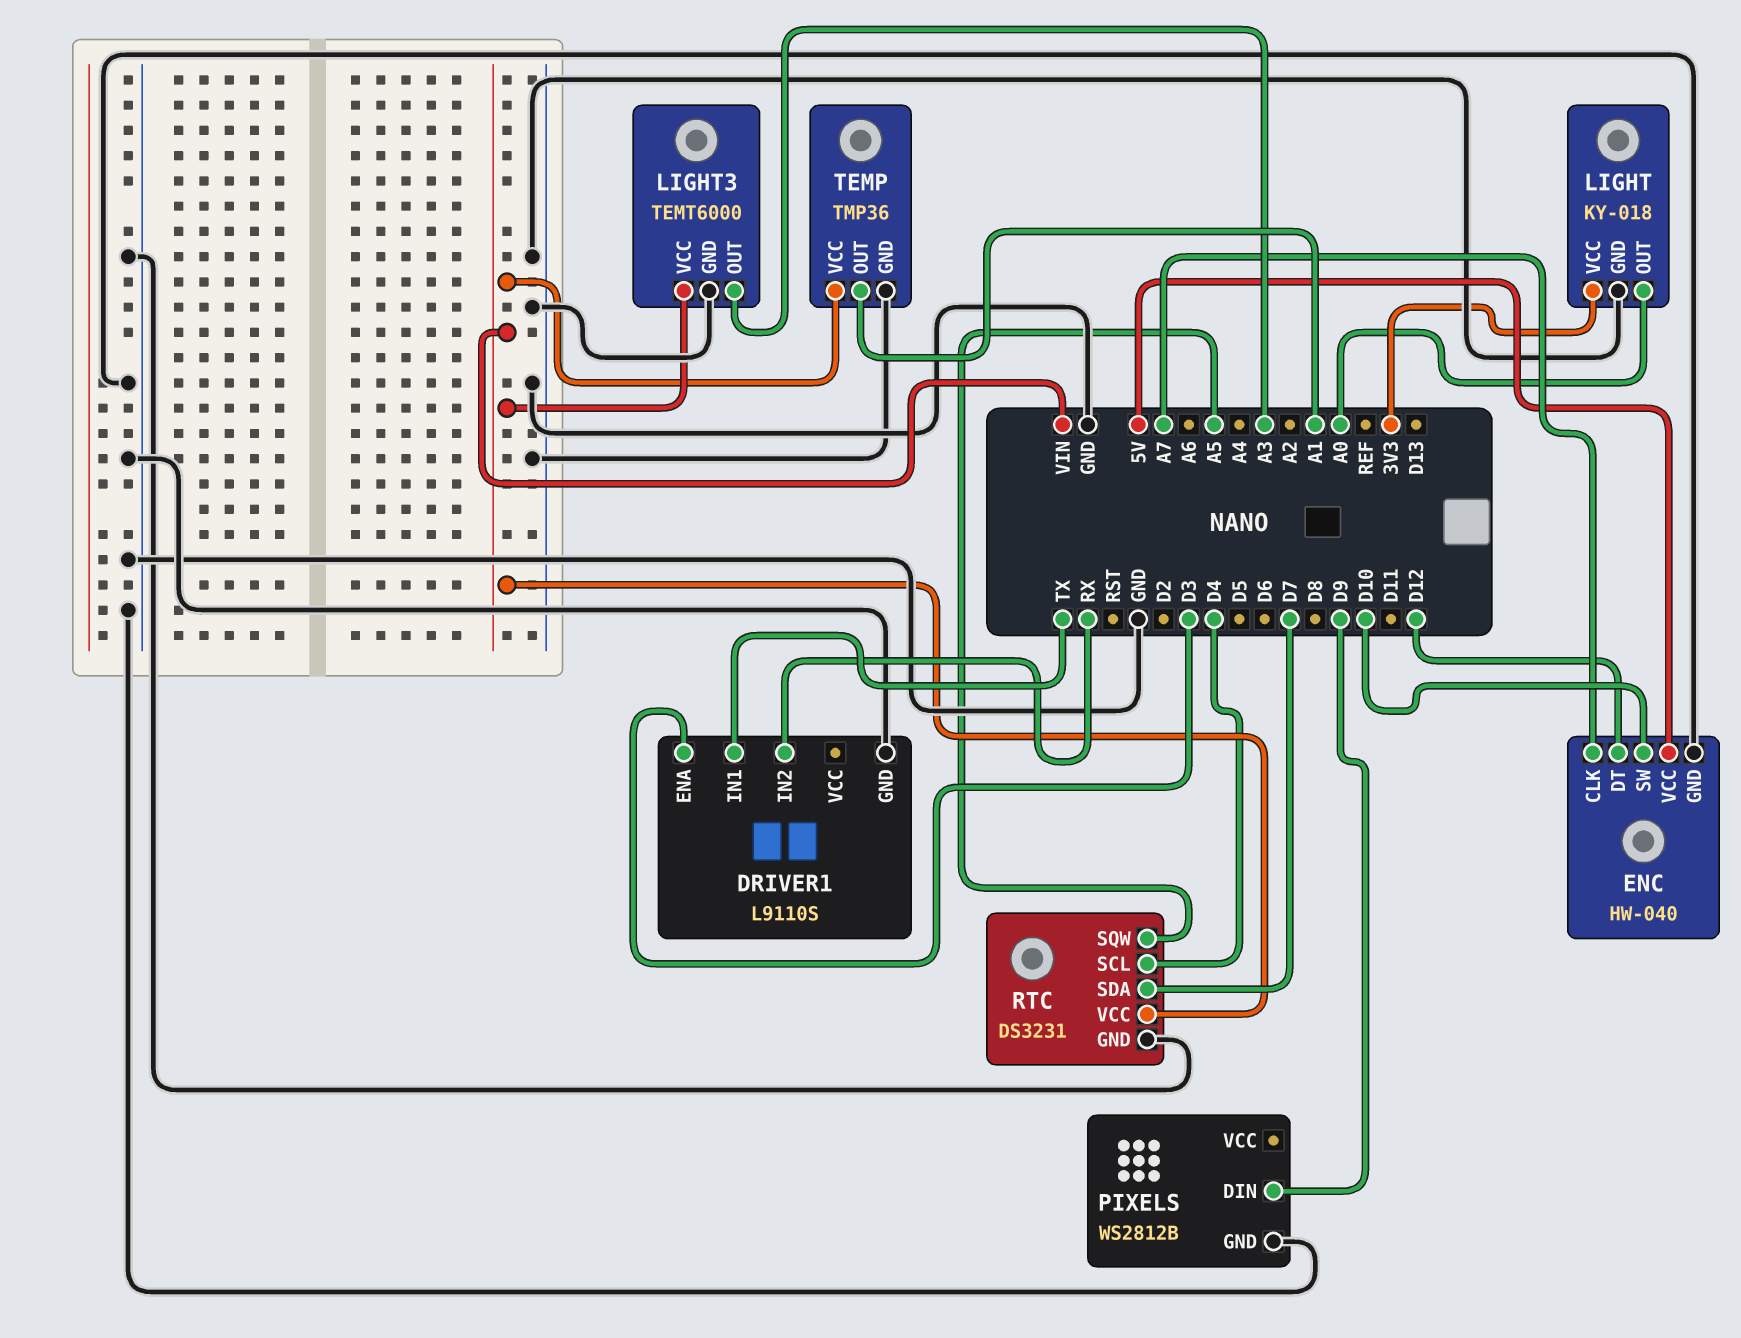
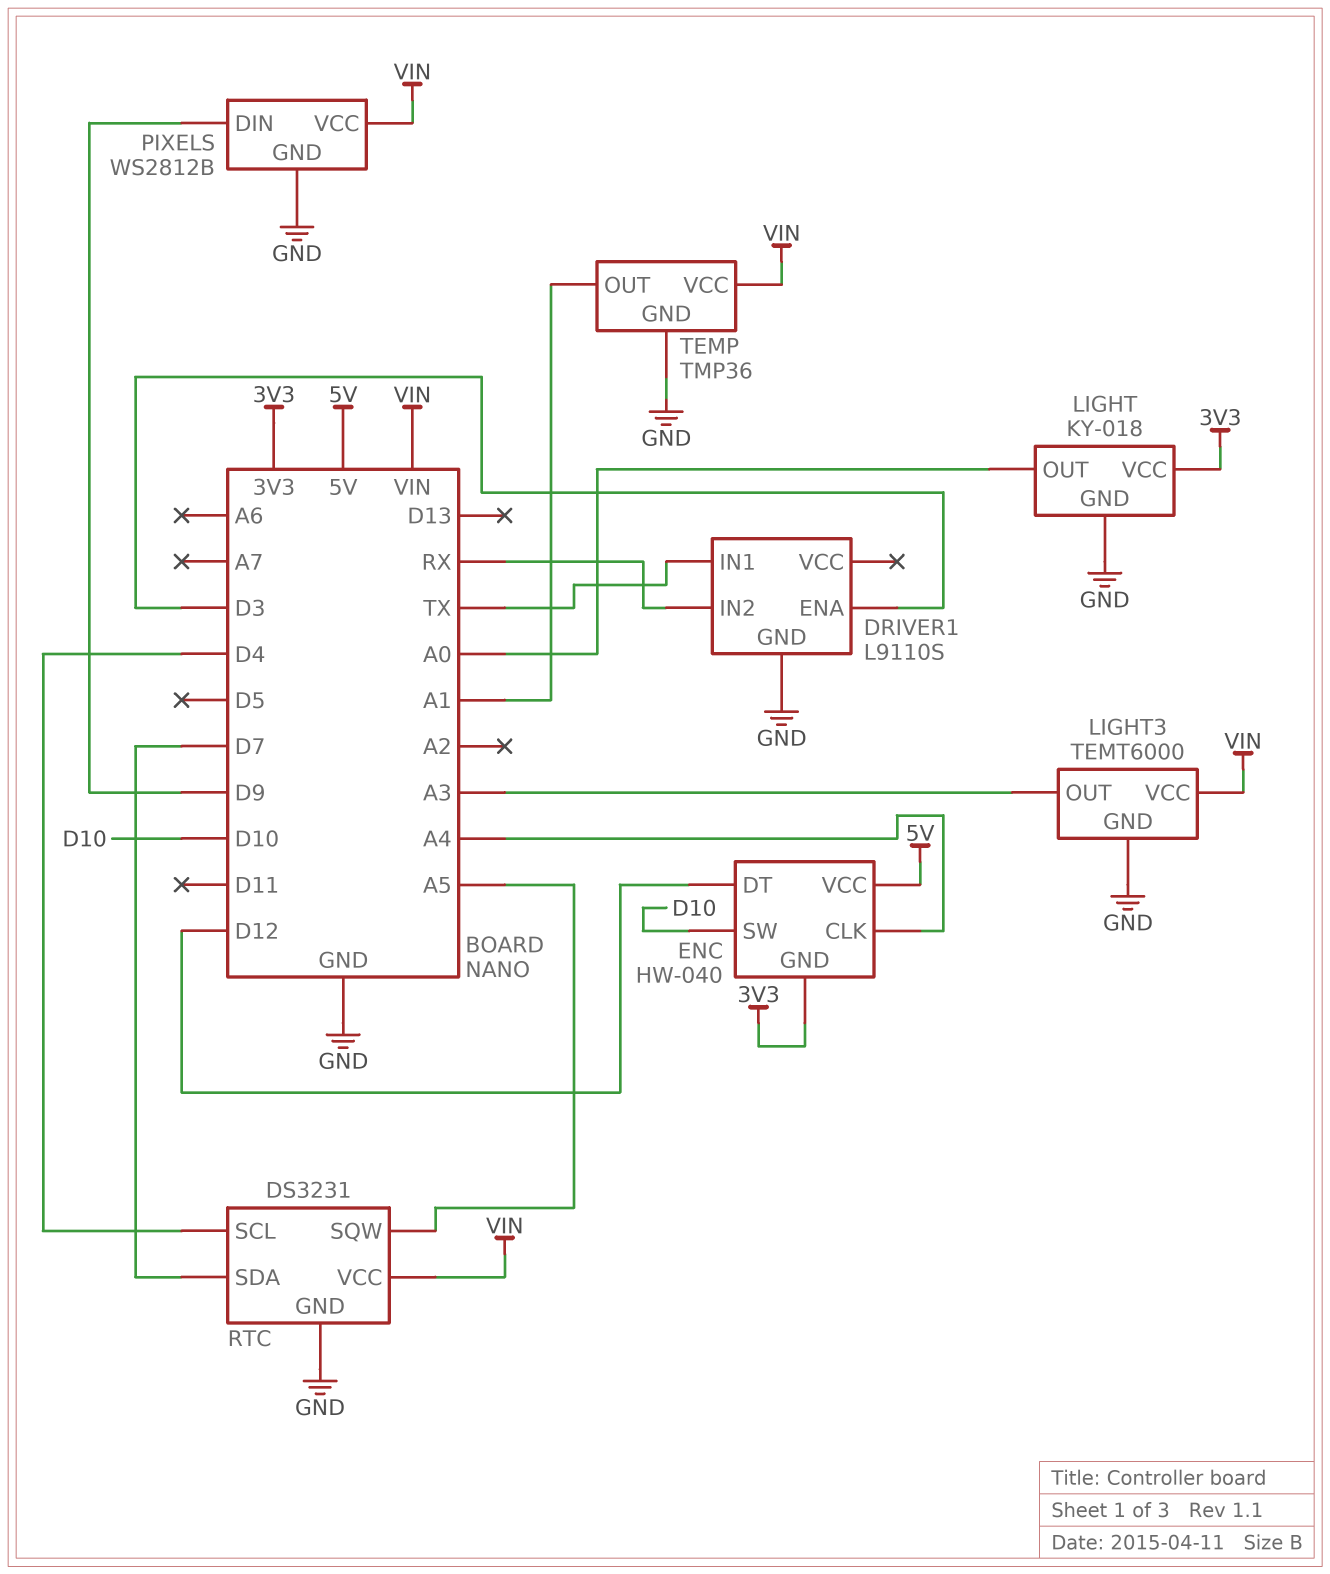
ENC pin CLK: A7 -> A4
ENC pin GND: GND -> 3V3
PIXELS pin VCC: none -> VIN

